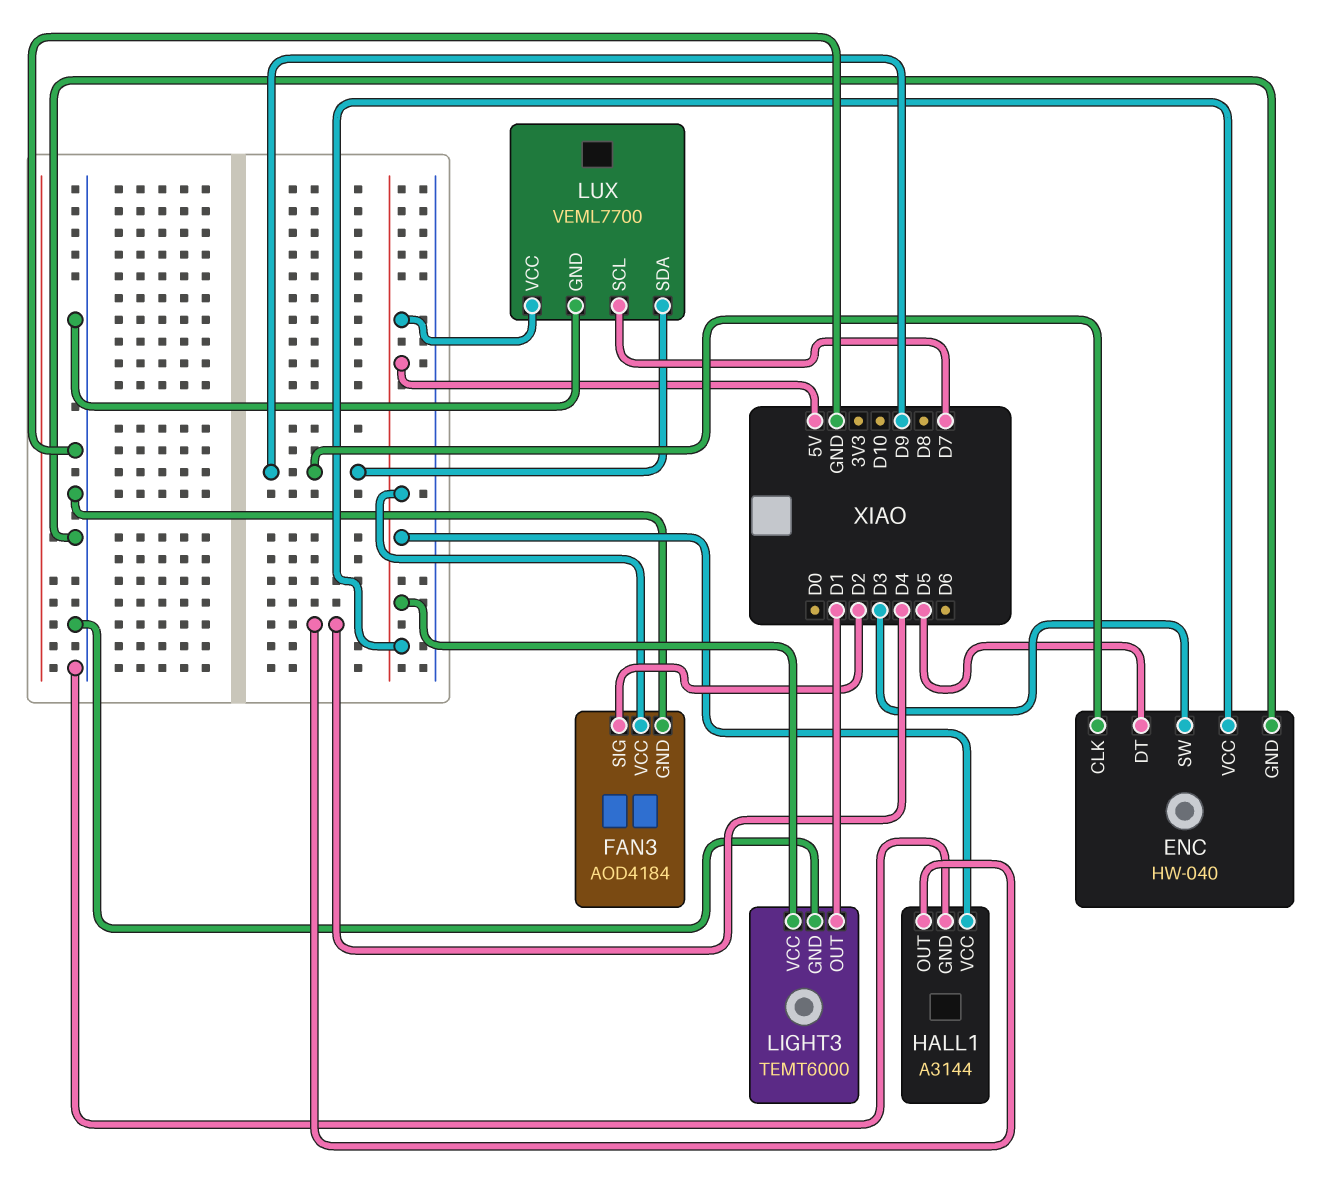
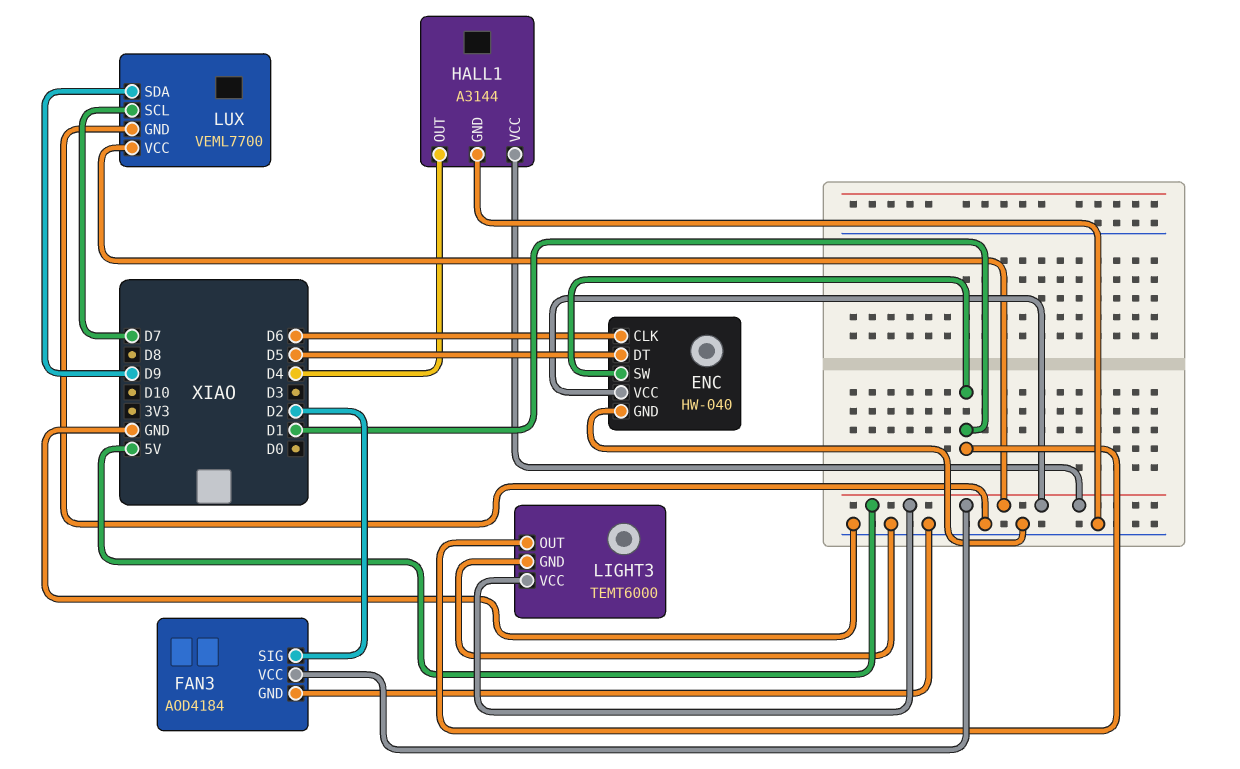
ENC pin CLK: D9 -> D6
ENC pin SW: D3 -> D1

